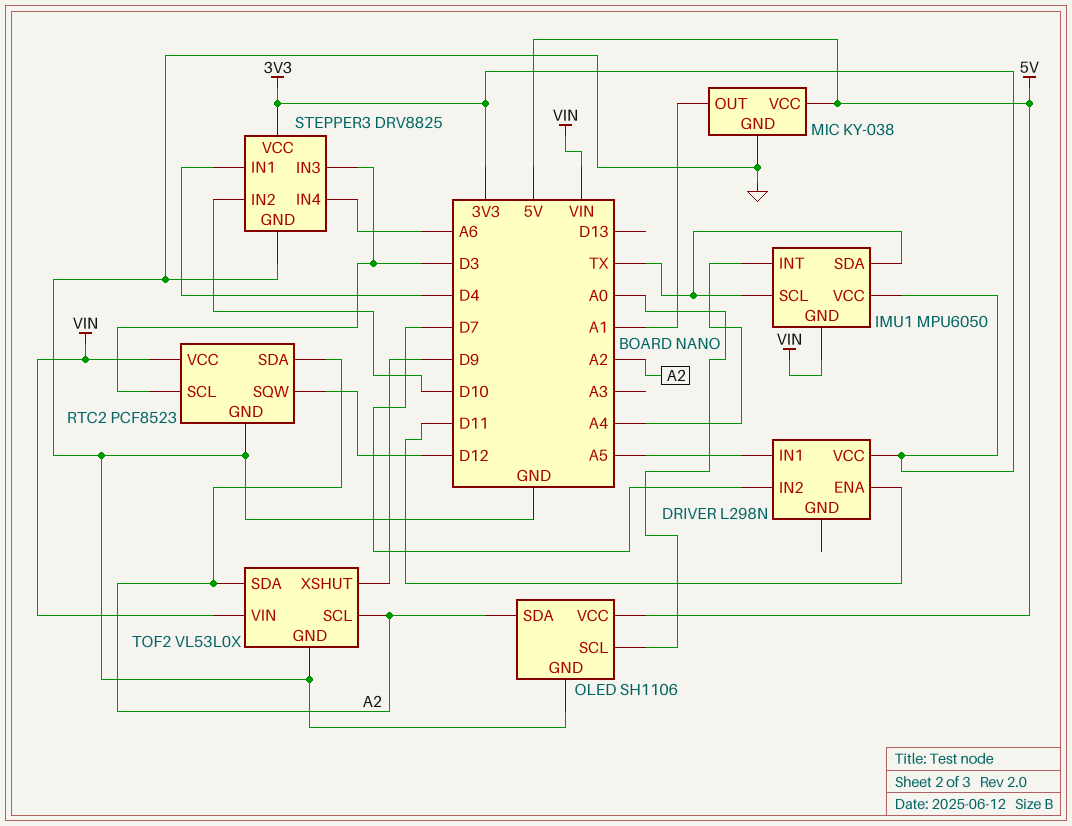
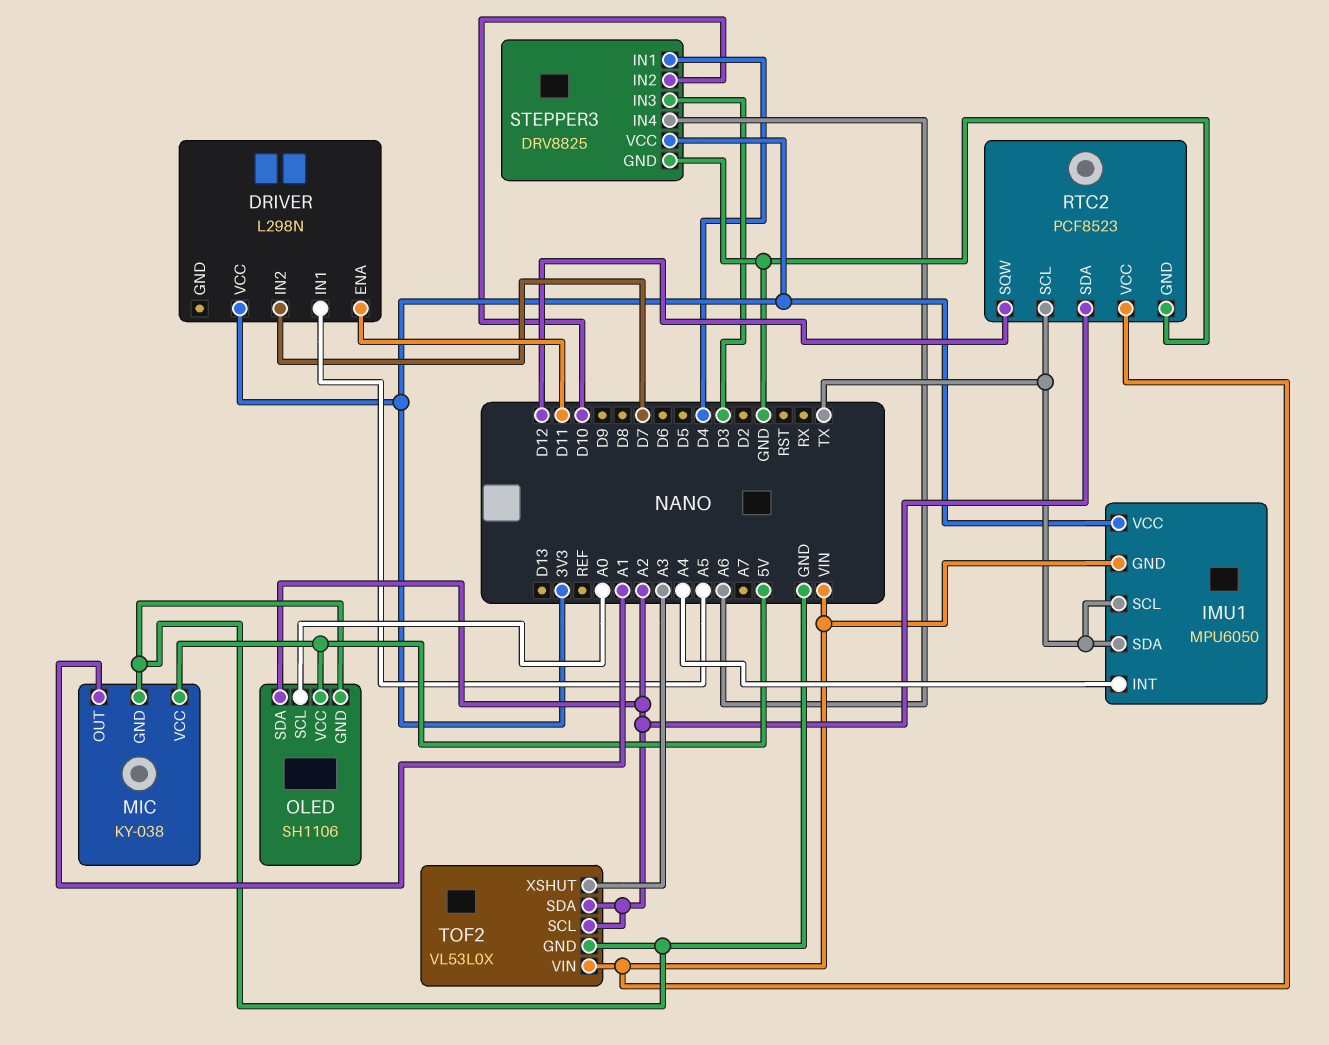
RTC2 pin SCL: D3 -> TX
TOF2 pin XSHUT: D9 -> A3

